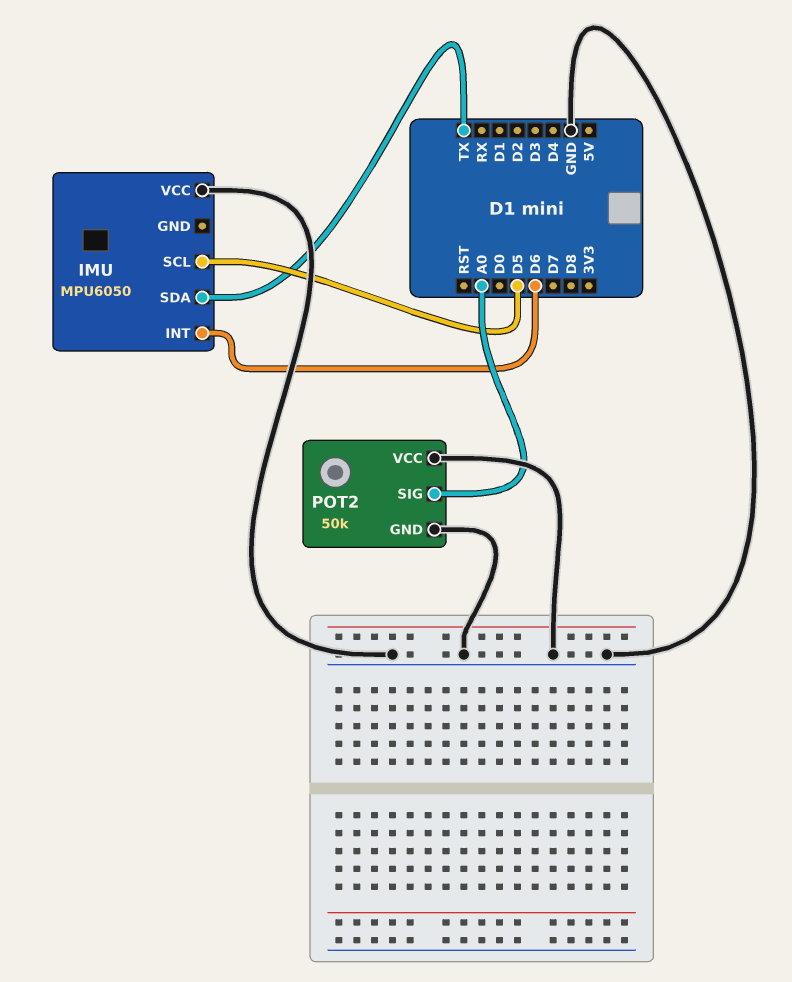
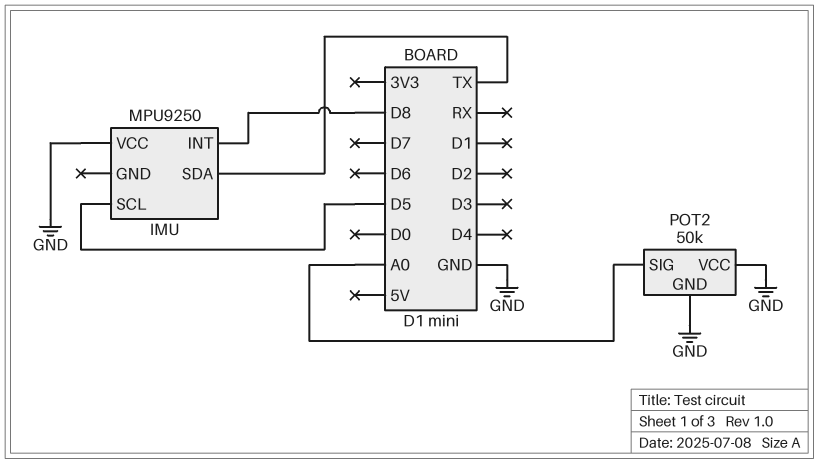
IMU: MPU6050 -> MPU9250
IMU pin INT: D6 -> D8

